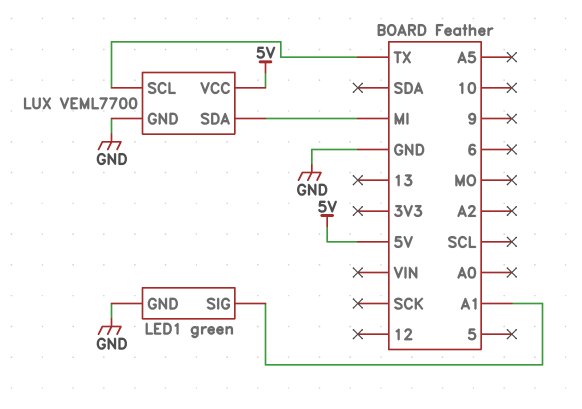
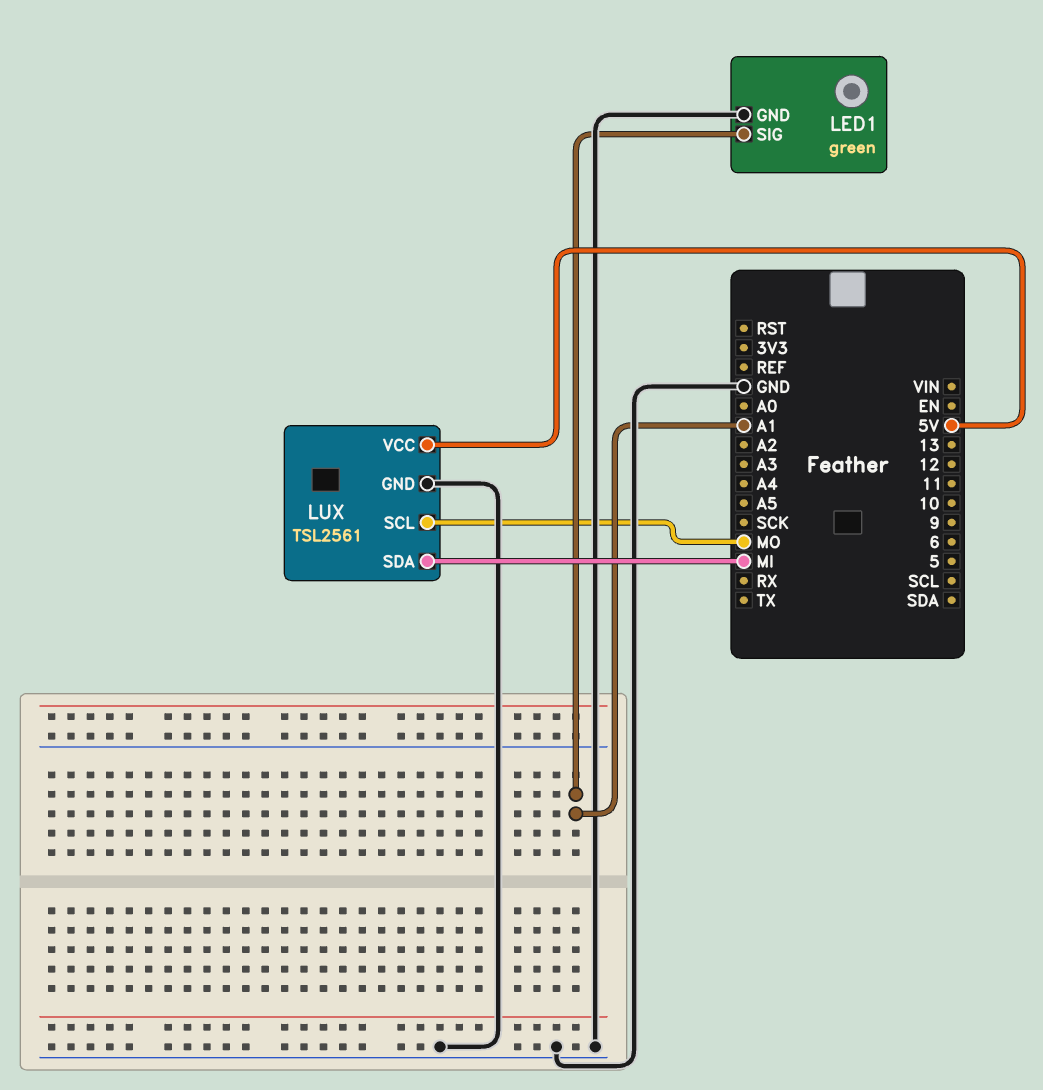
LUX: VEML7700 -> TSL2561
LUX pin SCL: TX -> MO

